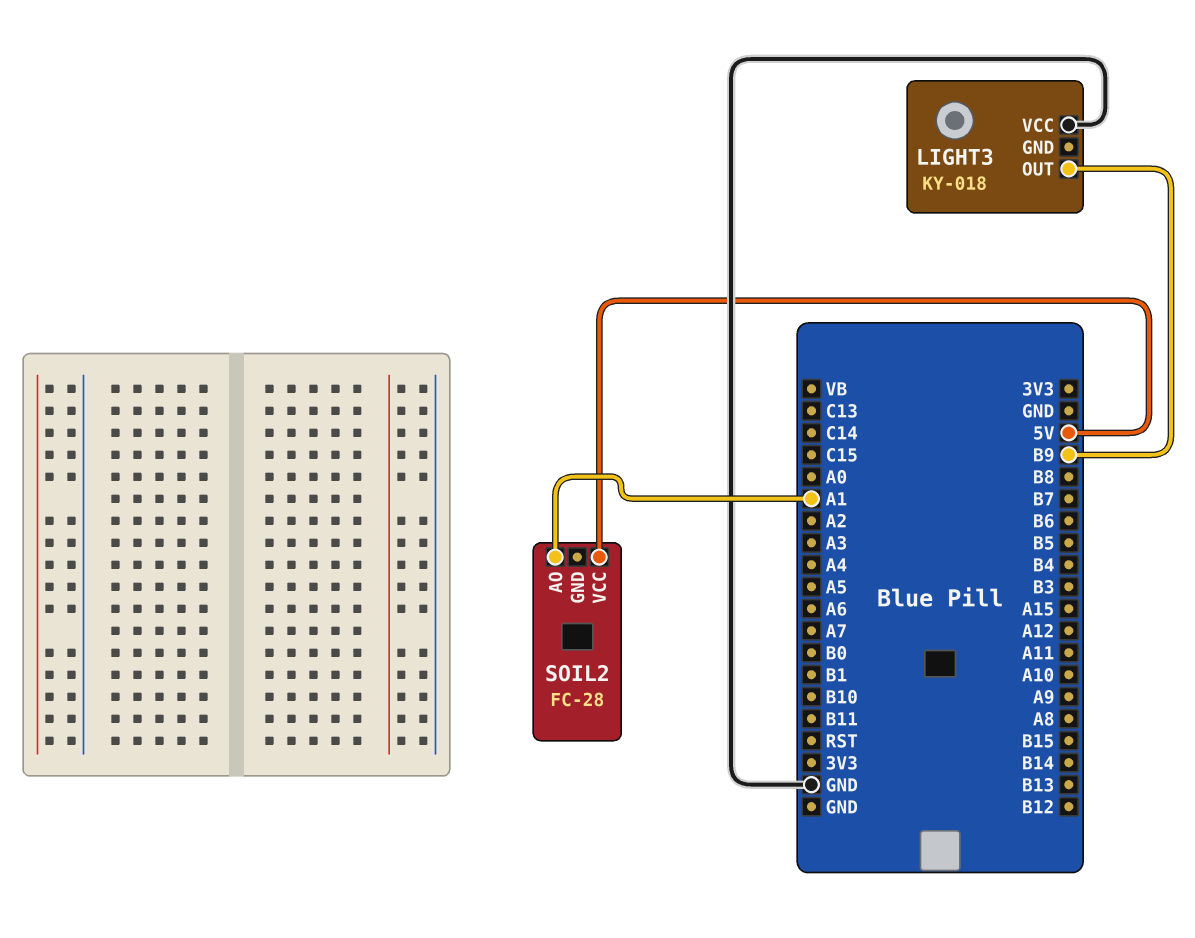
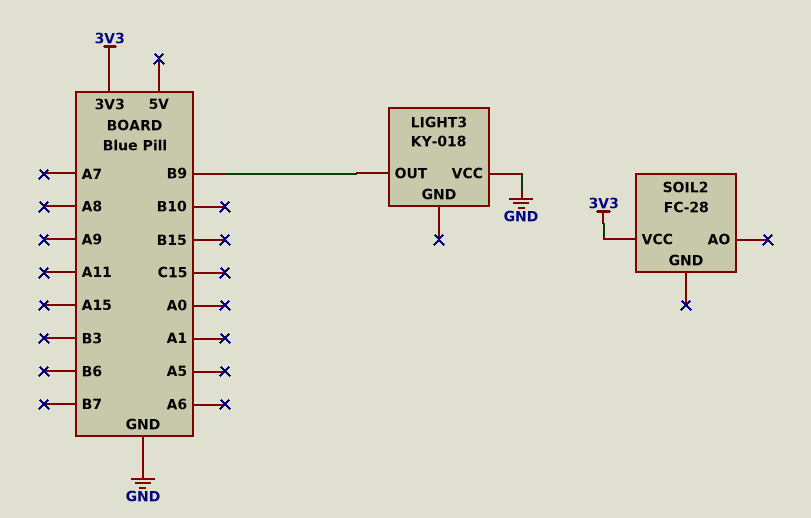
SOIL2 pin AO: A1 -> none
SOIL2 pin VCC: 5V -> 3V3

